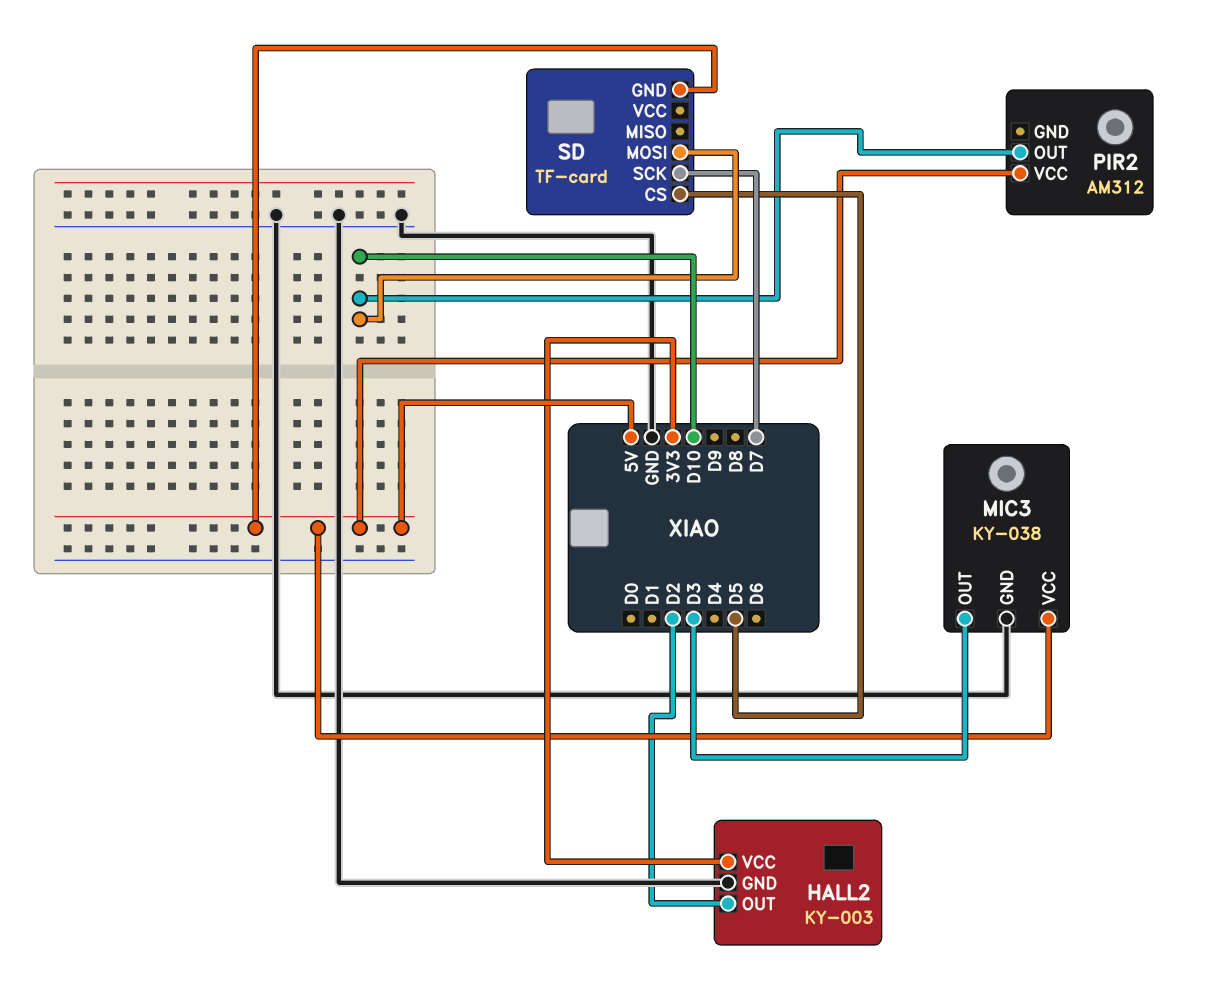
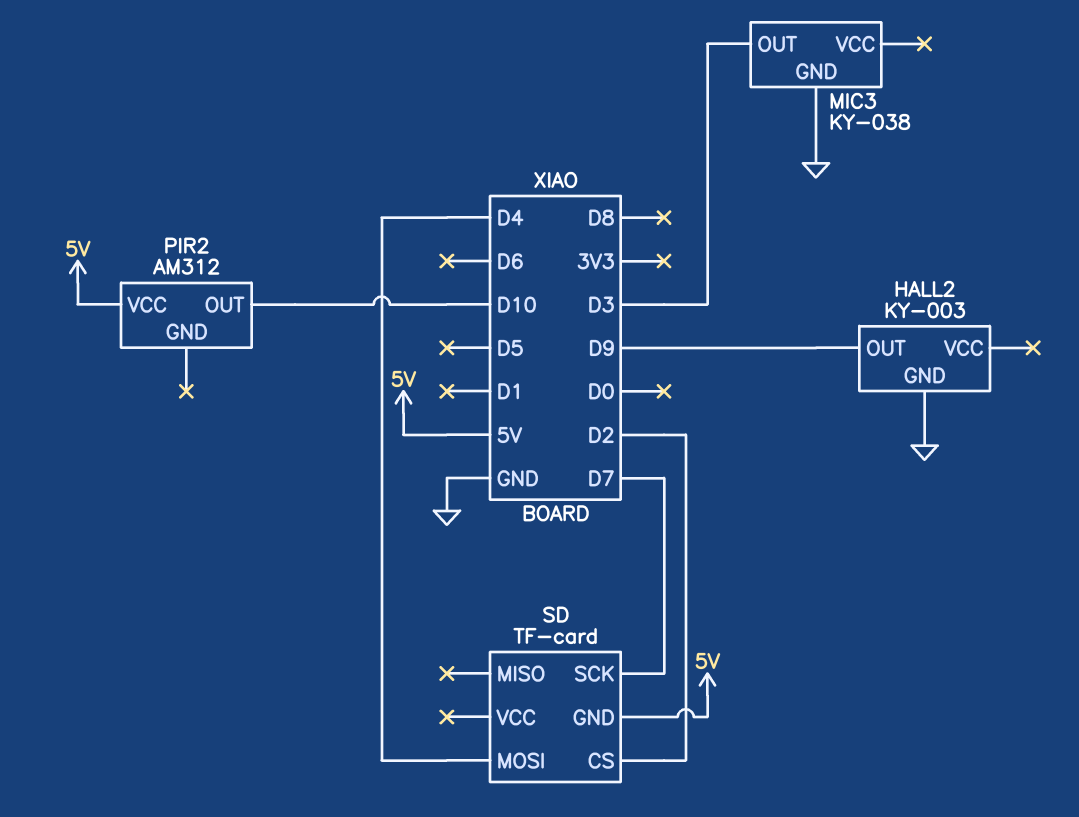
HALL2 pin OUT: D2 -> D9
HALL2 pin VCC: 3V3 -> none
MIC3 pin VCC: 5V -> none
SD pin CS: D5 -> D2
SD pin MOSI: D10 -> D4

